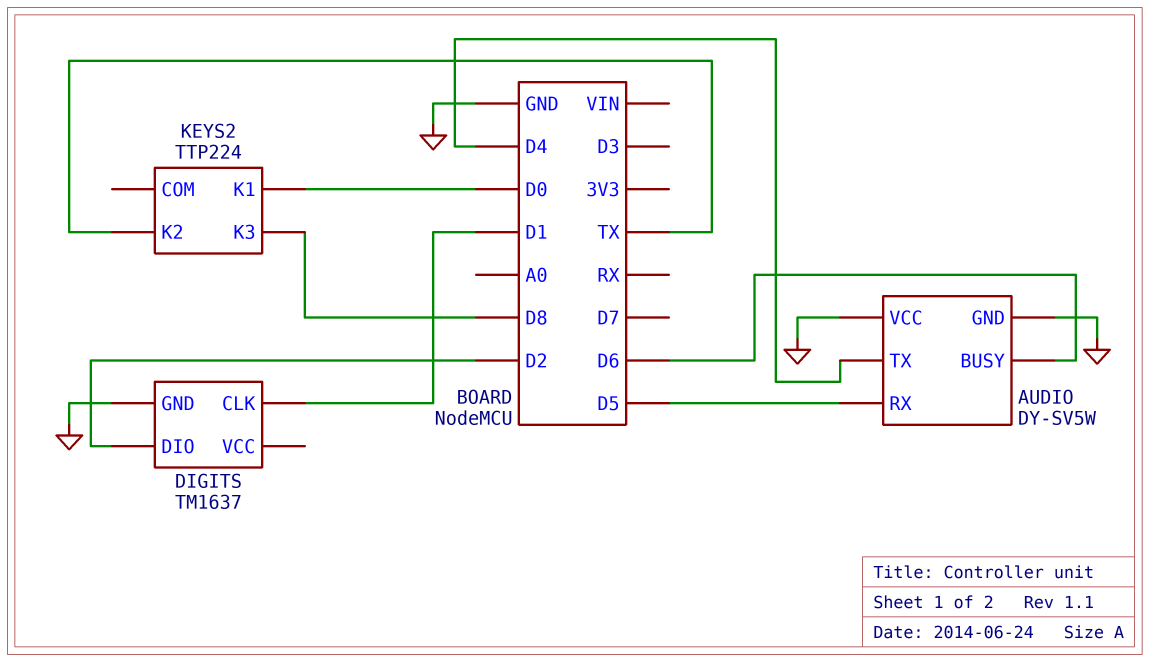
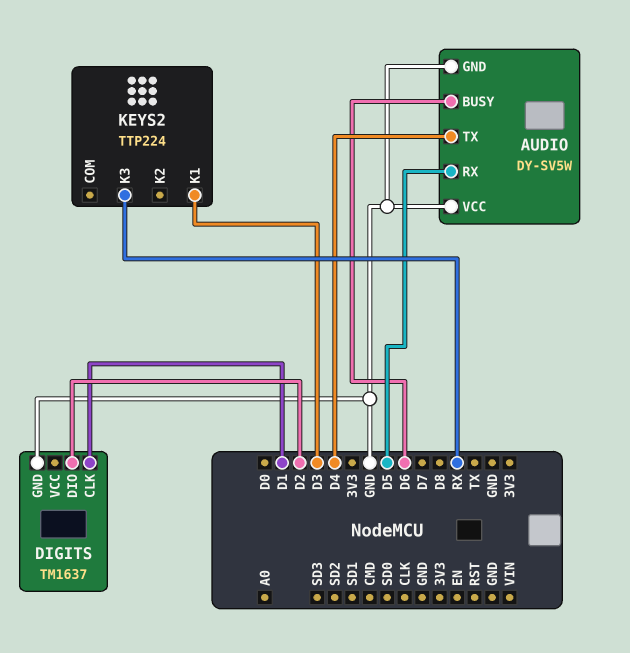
KEYS2 pin K1: D0 -> D3
KEYS2 pin K2: TX -> none
KEYS2 pin K3: D8 -> RX

